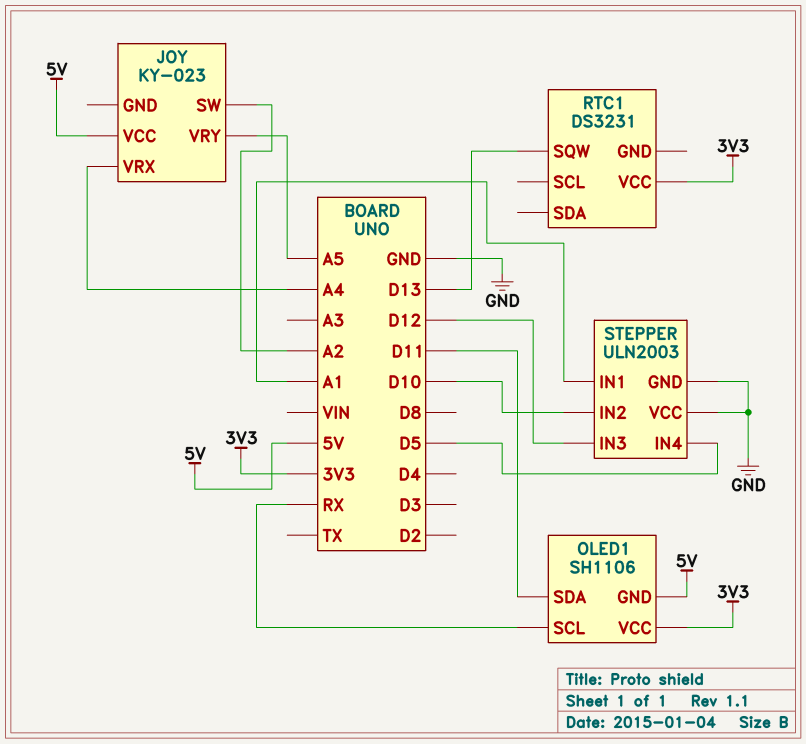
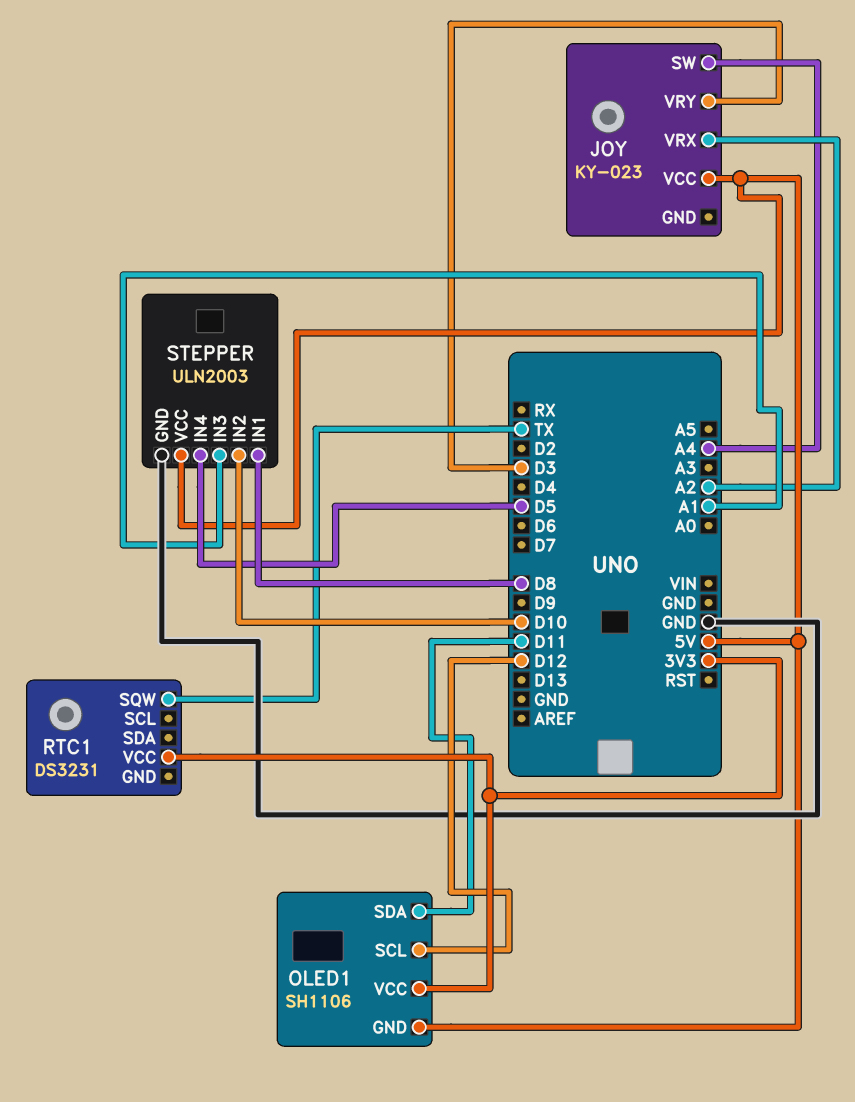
JOY pin SW: A2 -> A4
JOY pin VRX: A4 -> A2
JOY pin VRY: A5 -> D3
OLED1 pin SCL: RX -> D12
RTC1 pin SQW: D13 -> TX
STEPPER pin IN1: A1 -> D8
STEPPER pin IN3: D12 -> A1
STEPPER pin VCC: GND -> 5V

